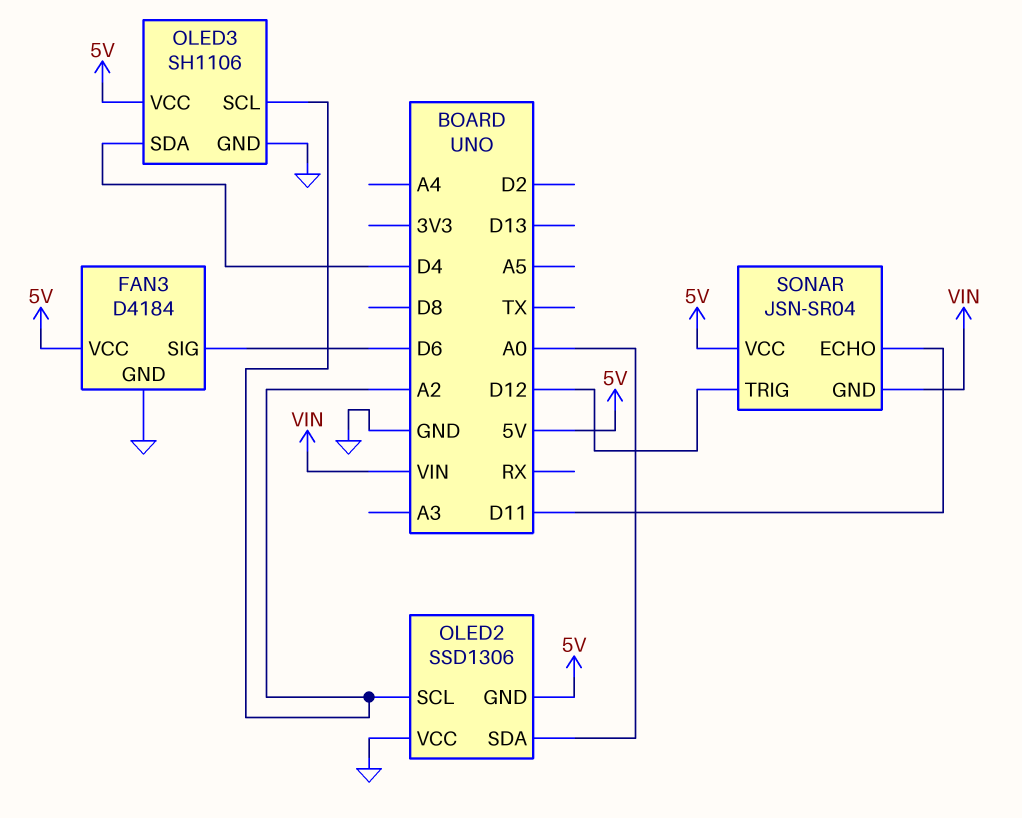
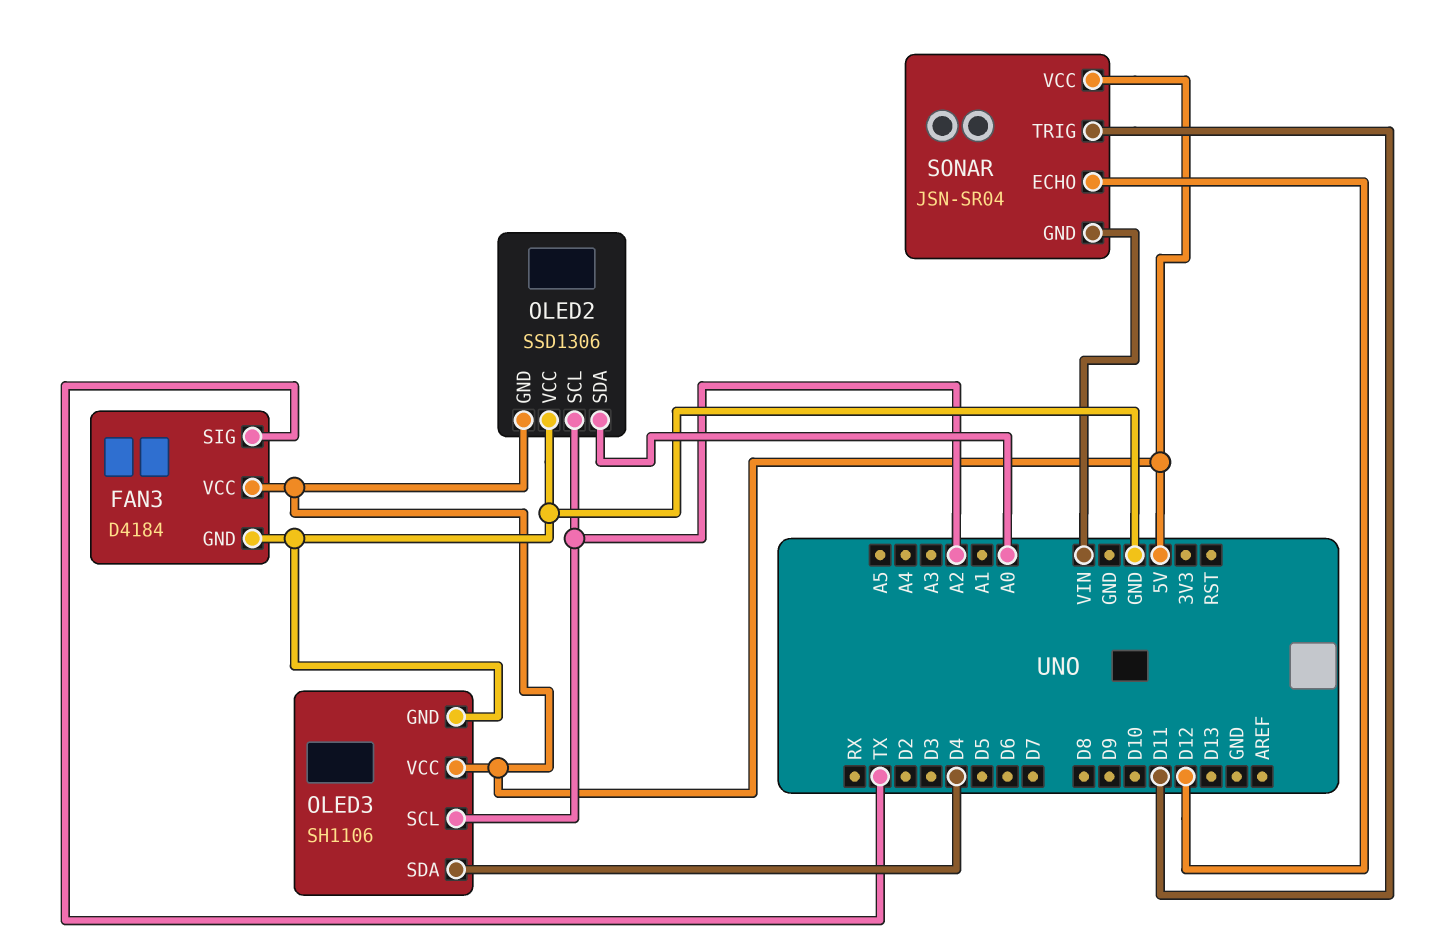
FAN3 pin SIG: D6 -> TX
SONAR pin ECHO: D11 -> D12
SONAR pin TRIG: D12 -> D11

